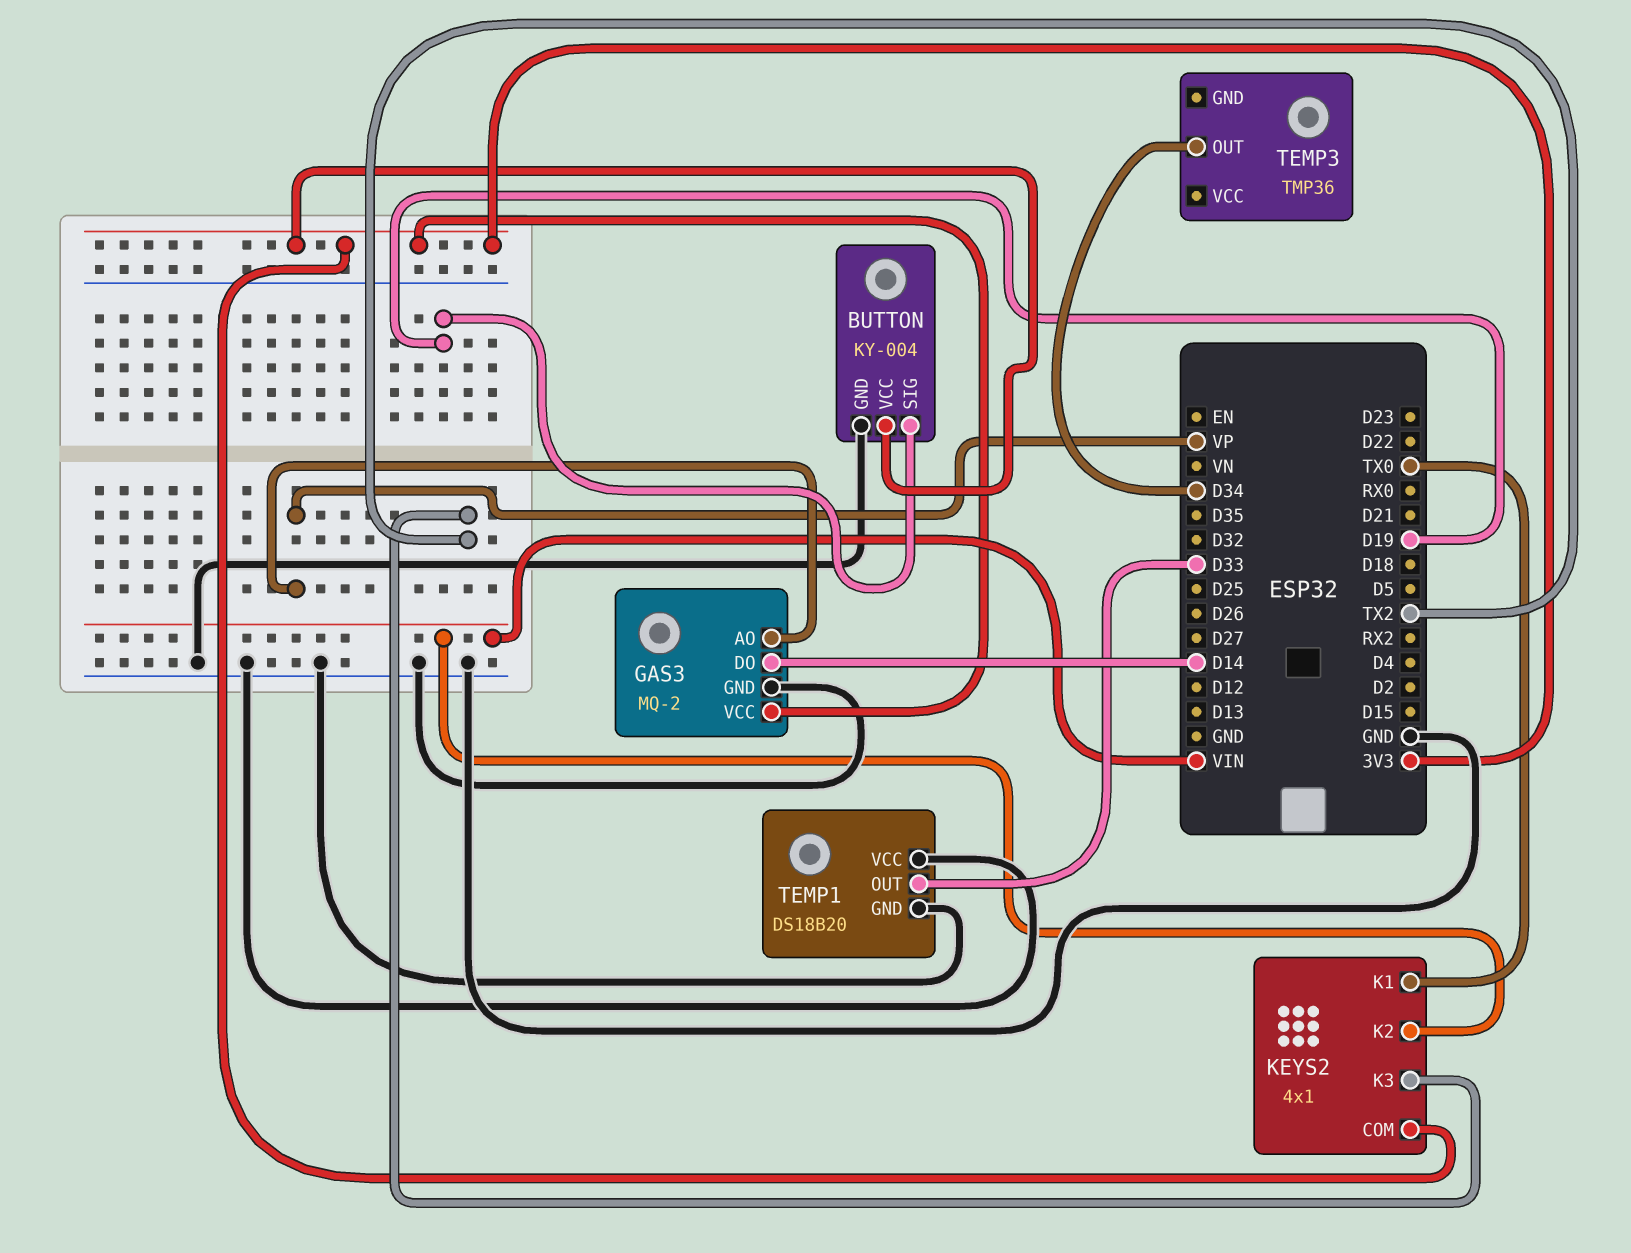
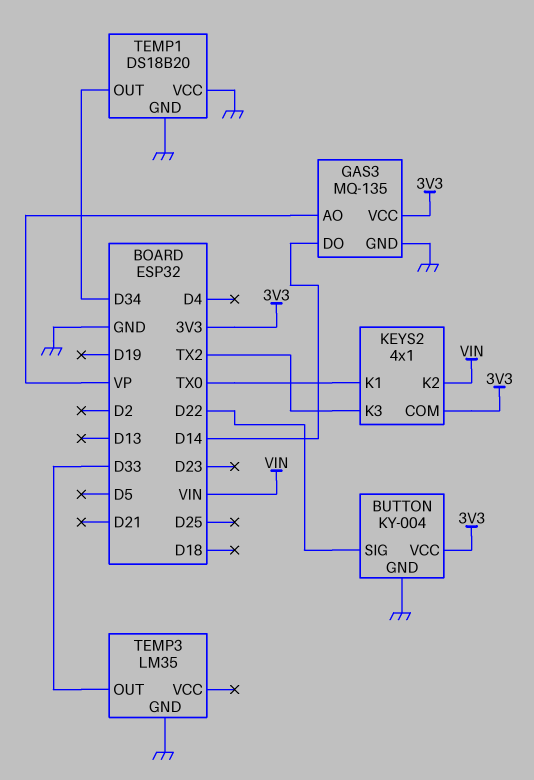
BUTTON pin SIG: D19 -> D22
GAS3: MQ-2 -> MQ-135
TEMP1 pin OUT: D33 -> D34
TEMP3: TMP36 -> LM35
TEMP3 pin GND: none -> GND
TEMP3 pin OUT: D34 -> D33

